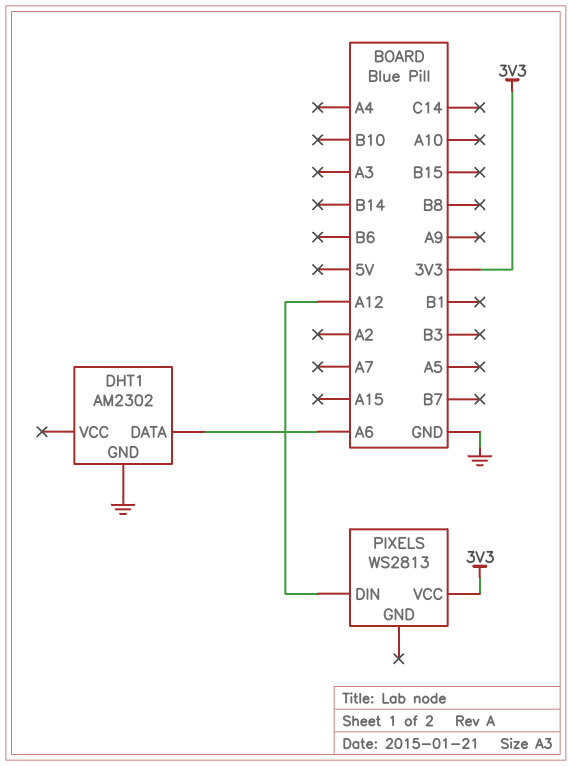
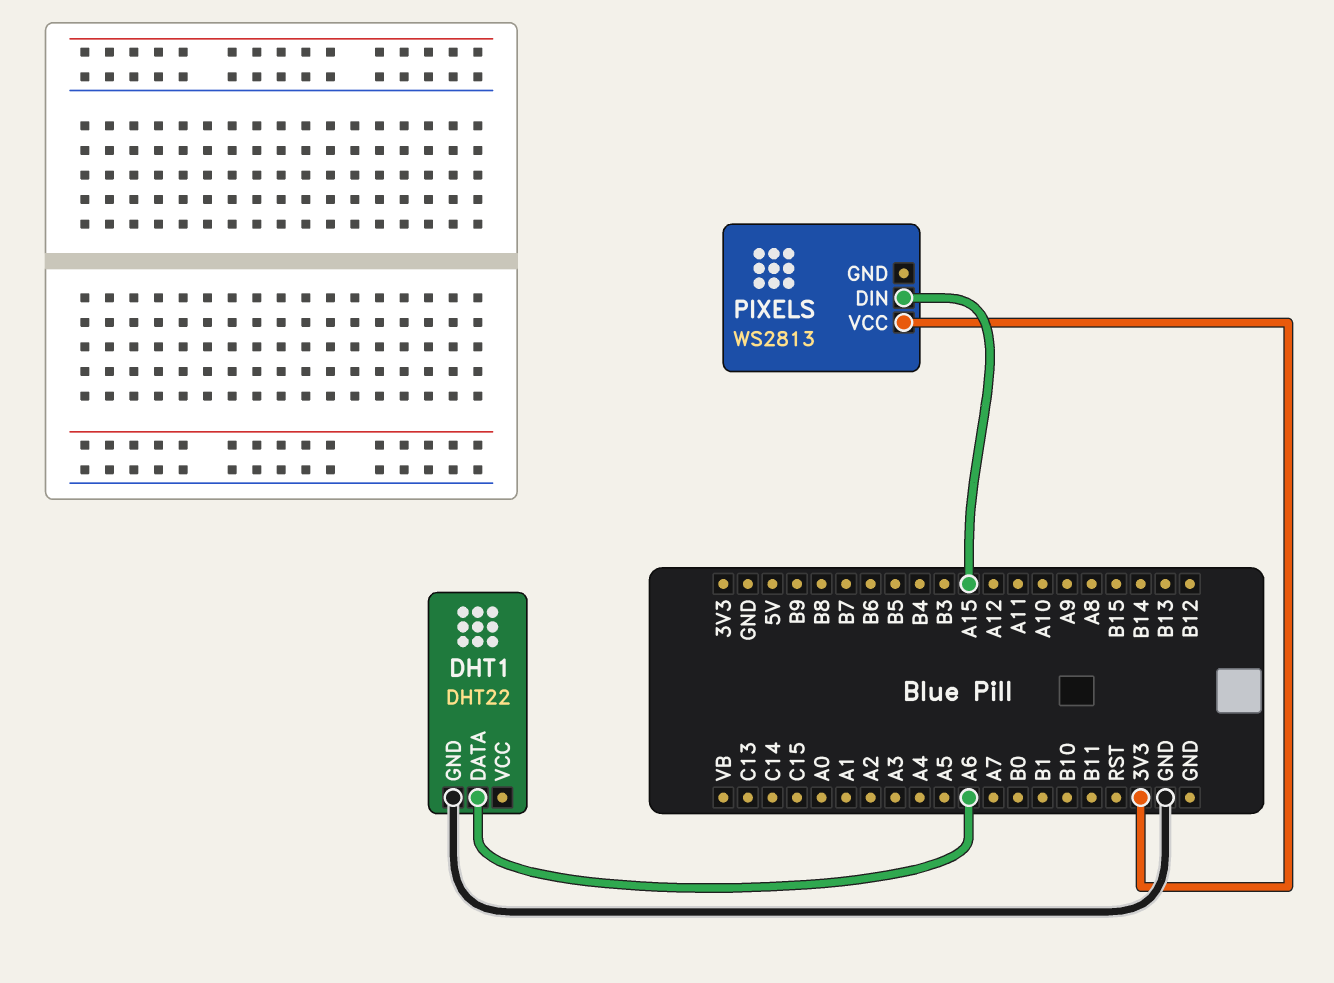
DHT1: AM2302 -> DHT22
PIXELS pin DIN: A12 -> A15

